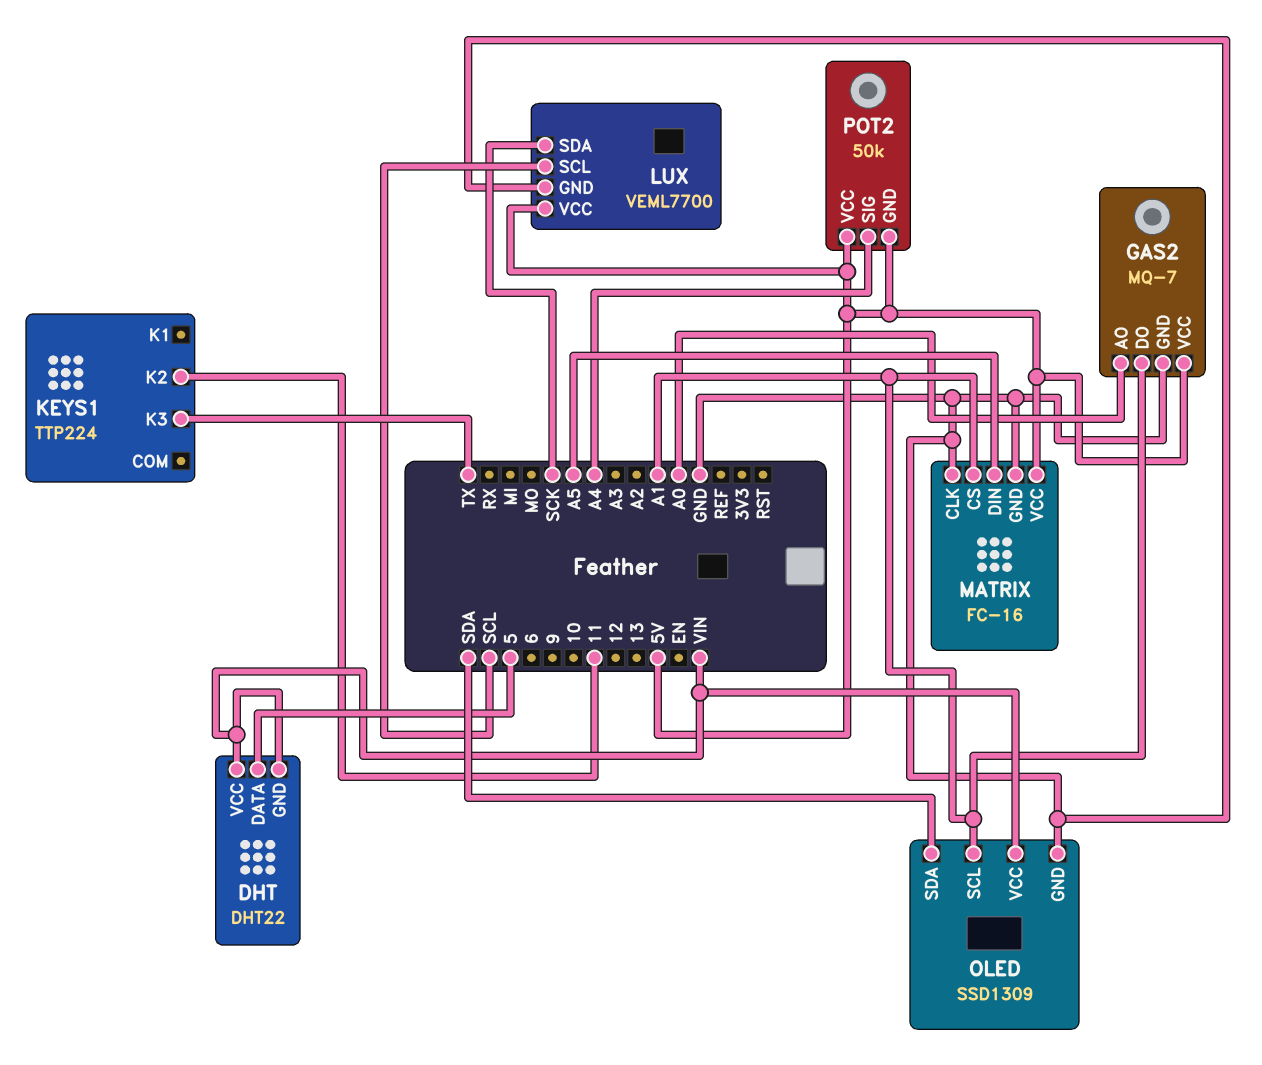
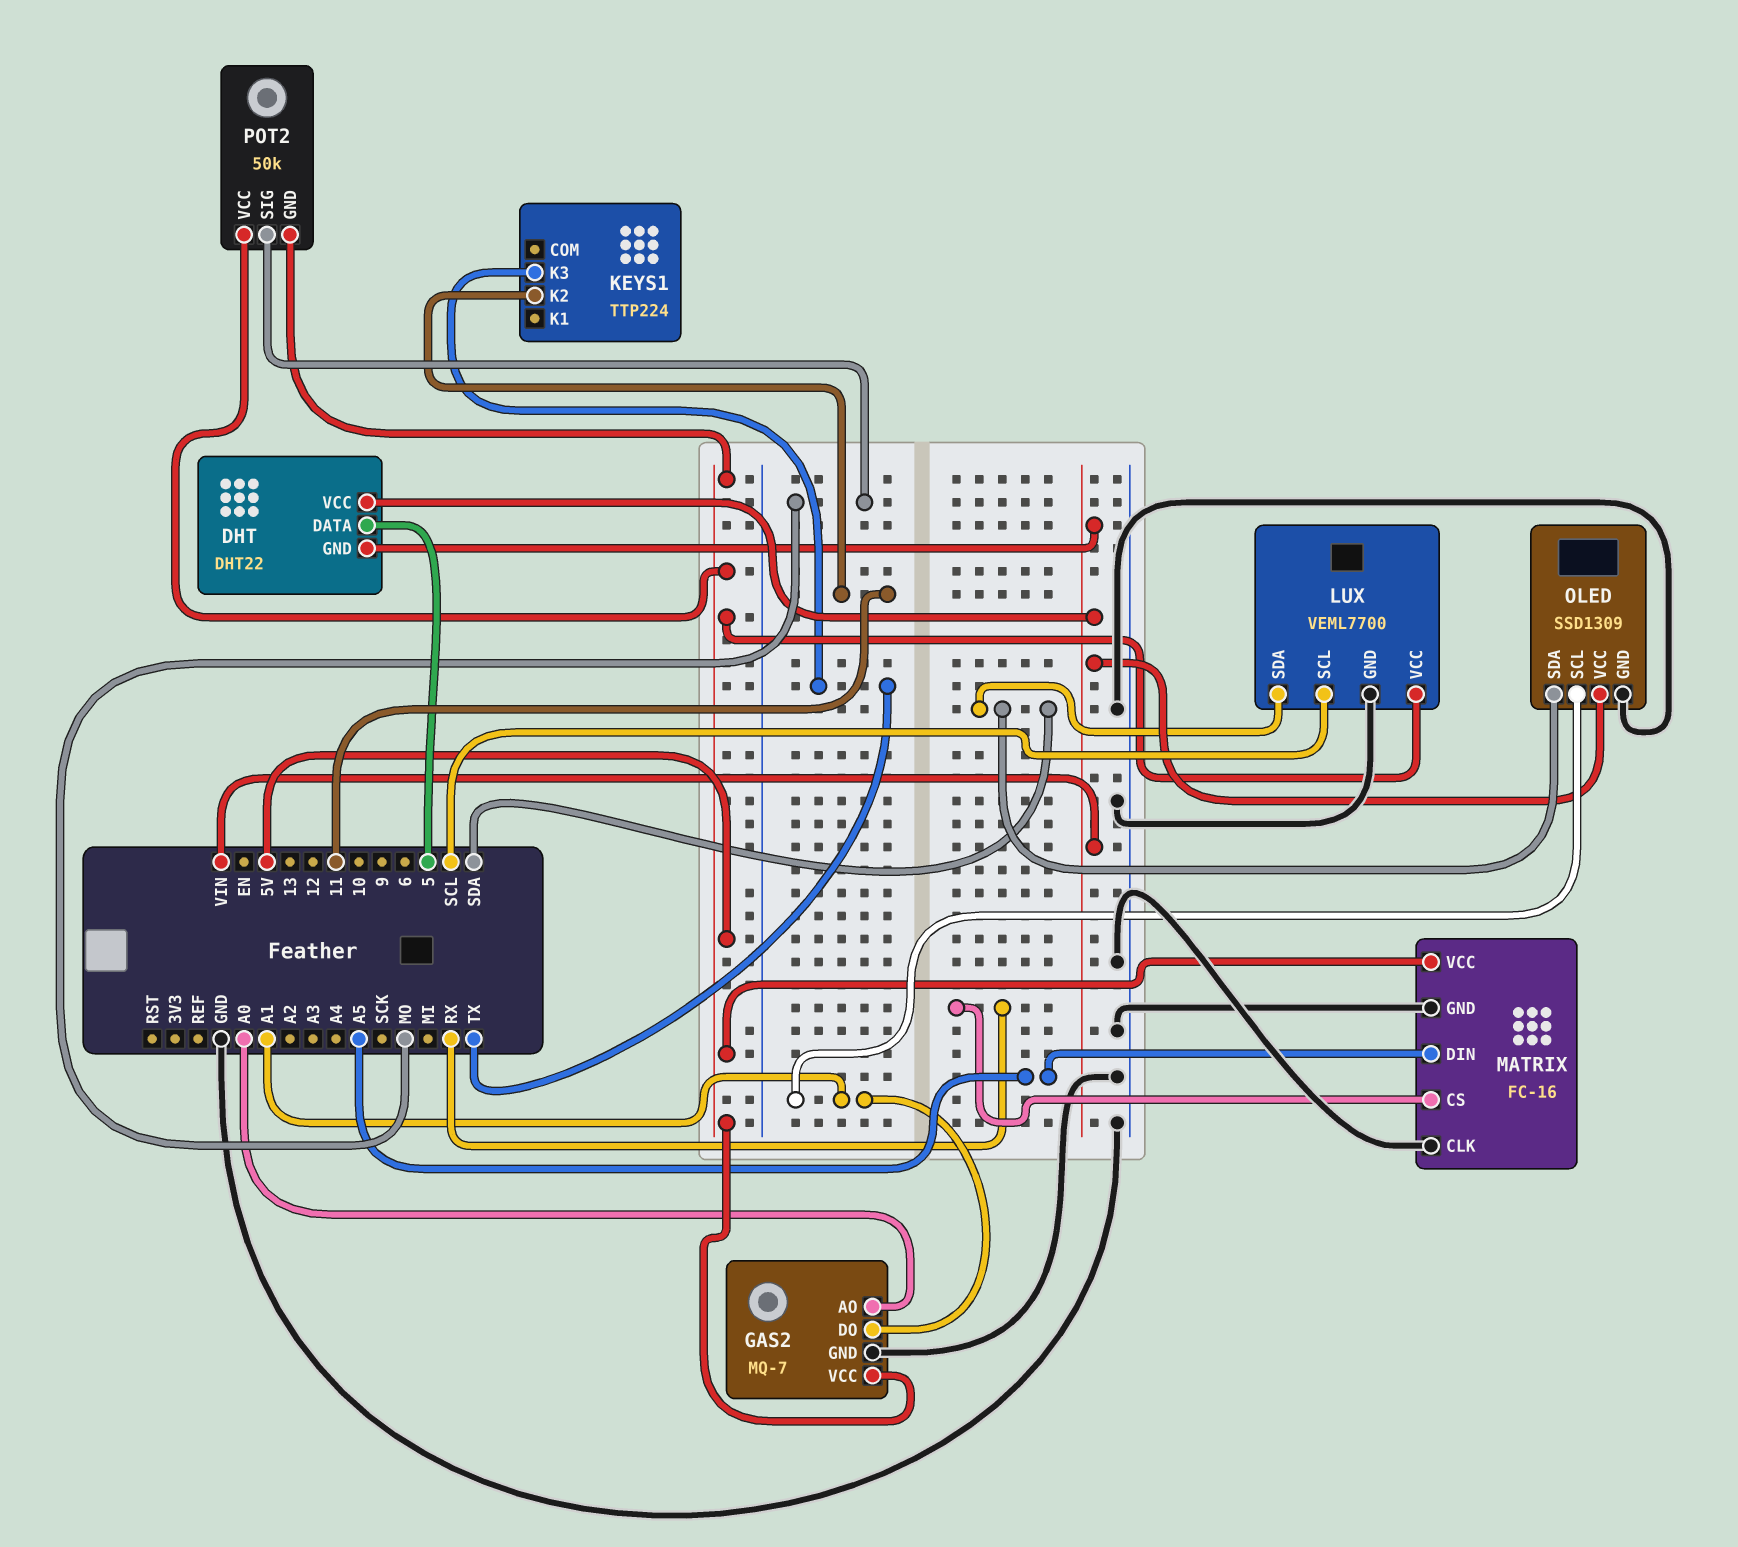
LUX pin SDA: SCK -> SDA
MATRIX pin CS: A1 -> RX
POT2 pin SIG: A4 -> MO

